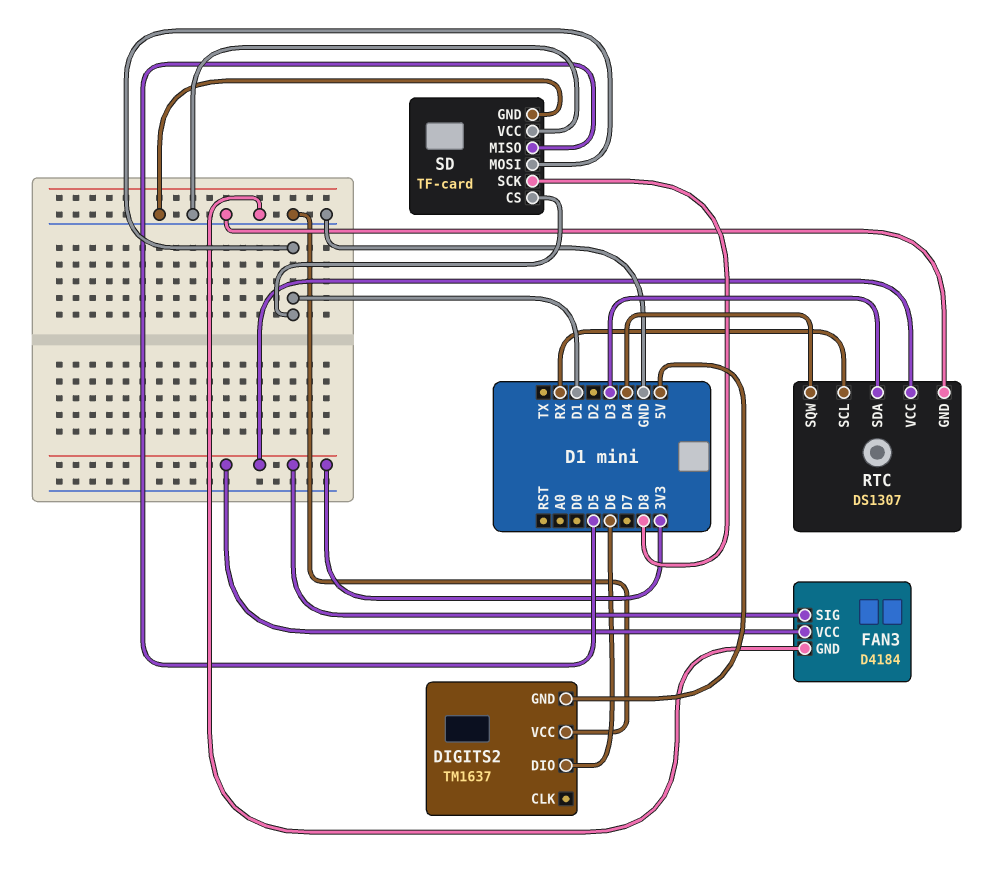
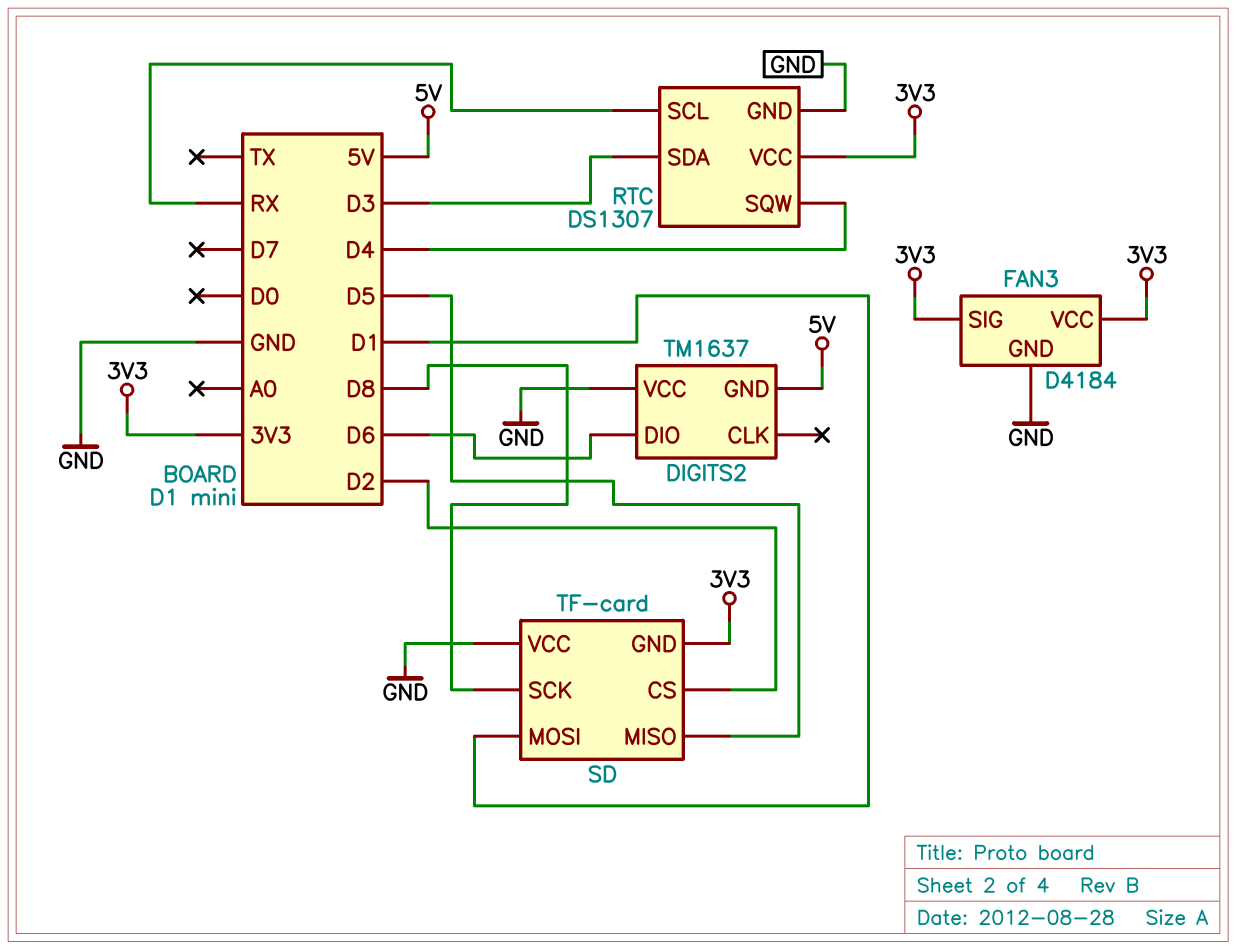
SD pin CS: D1 -> D2
SD pin GND: GND -> 3V3

